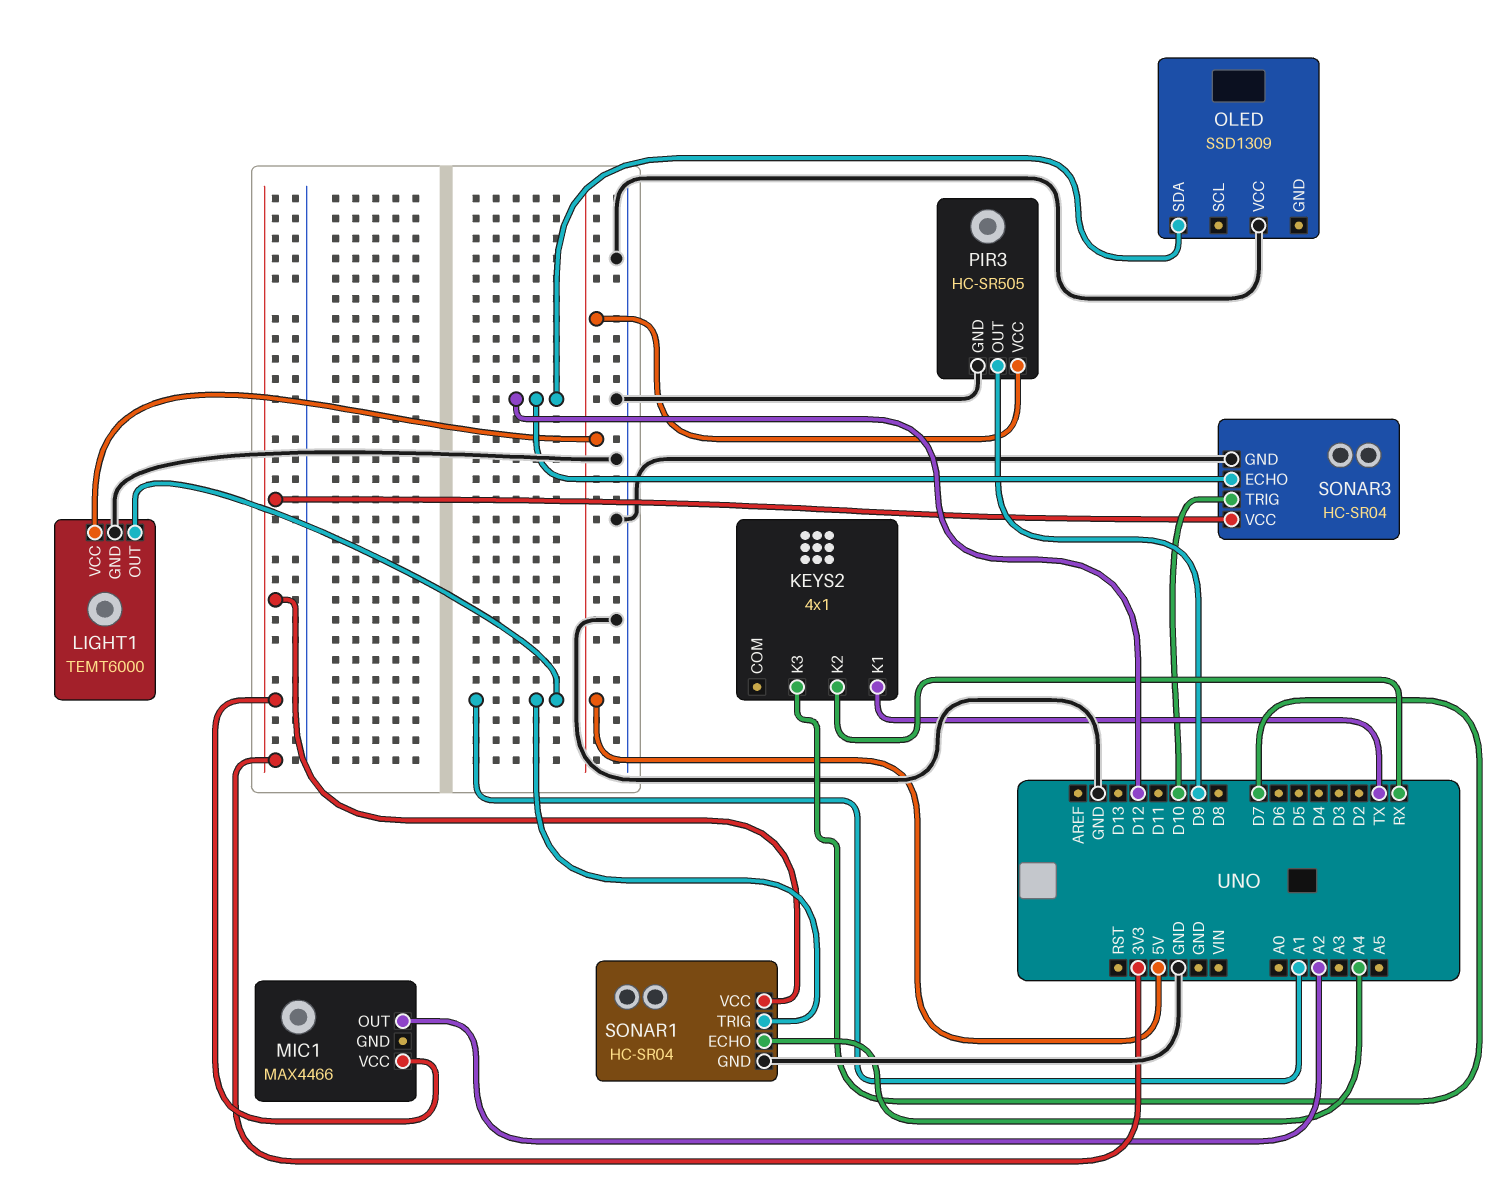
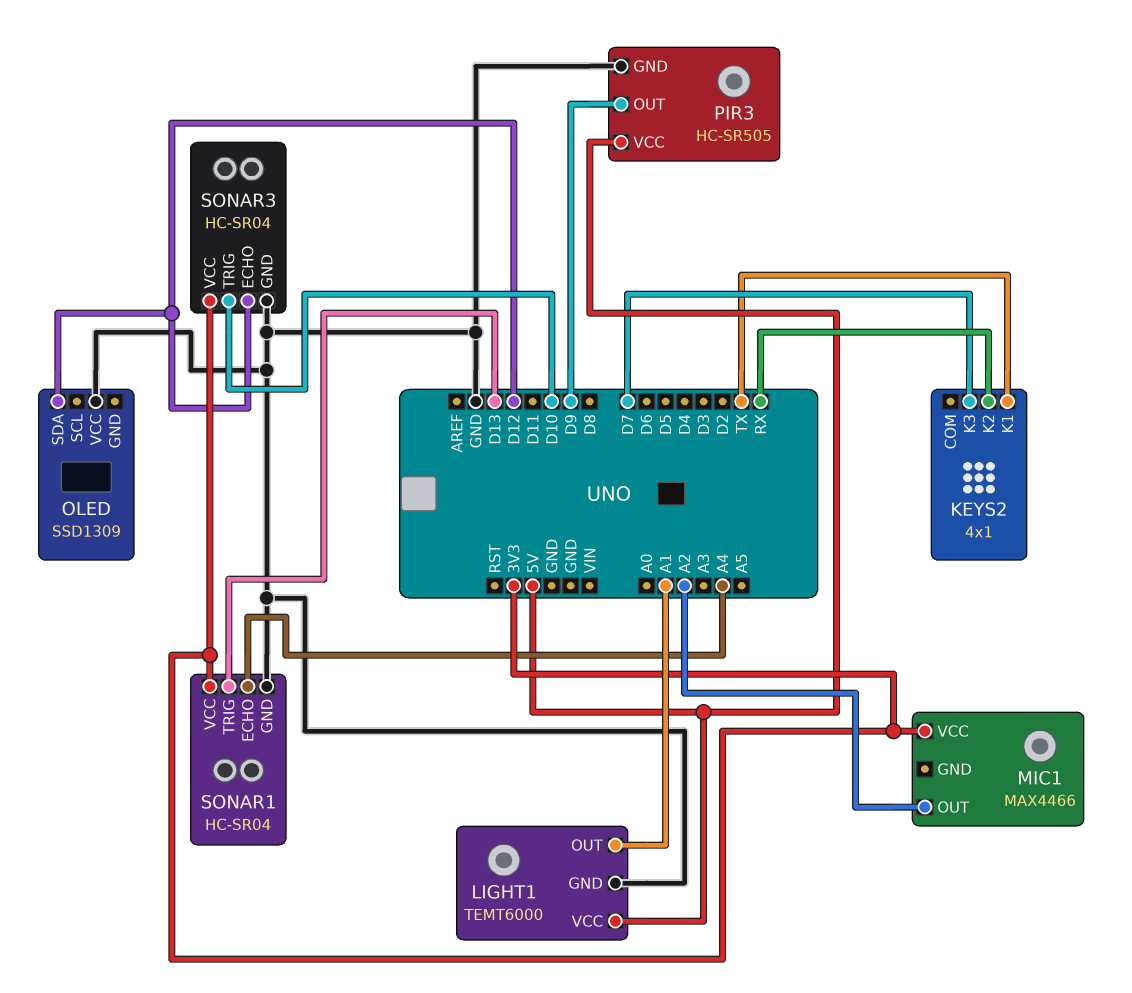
SONAR1 pin TRIG: A1 -> D13

